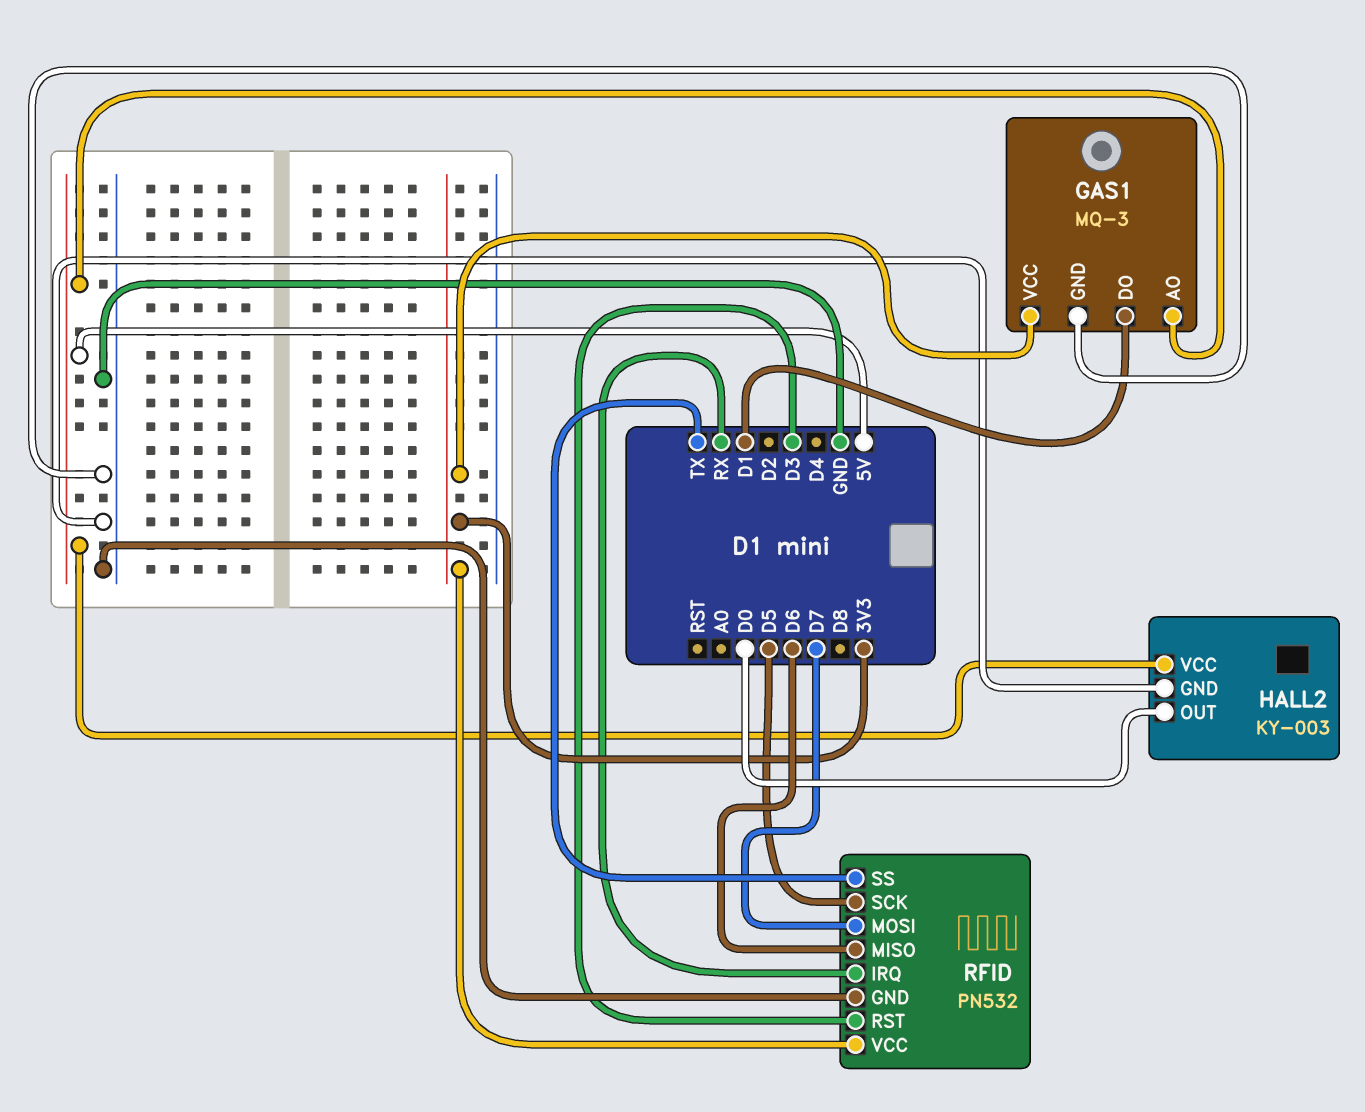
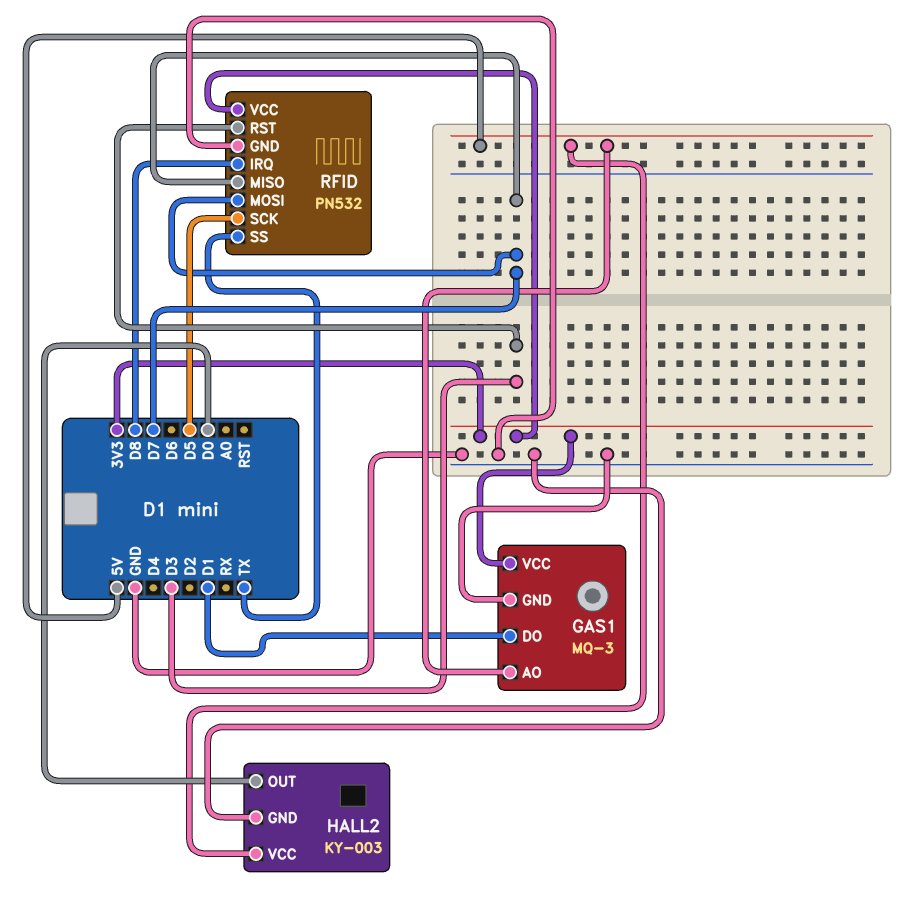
RFID pin IRQ: RX -> D8
RFID pin MISO: D6 -> D7

